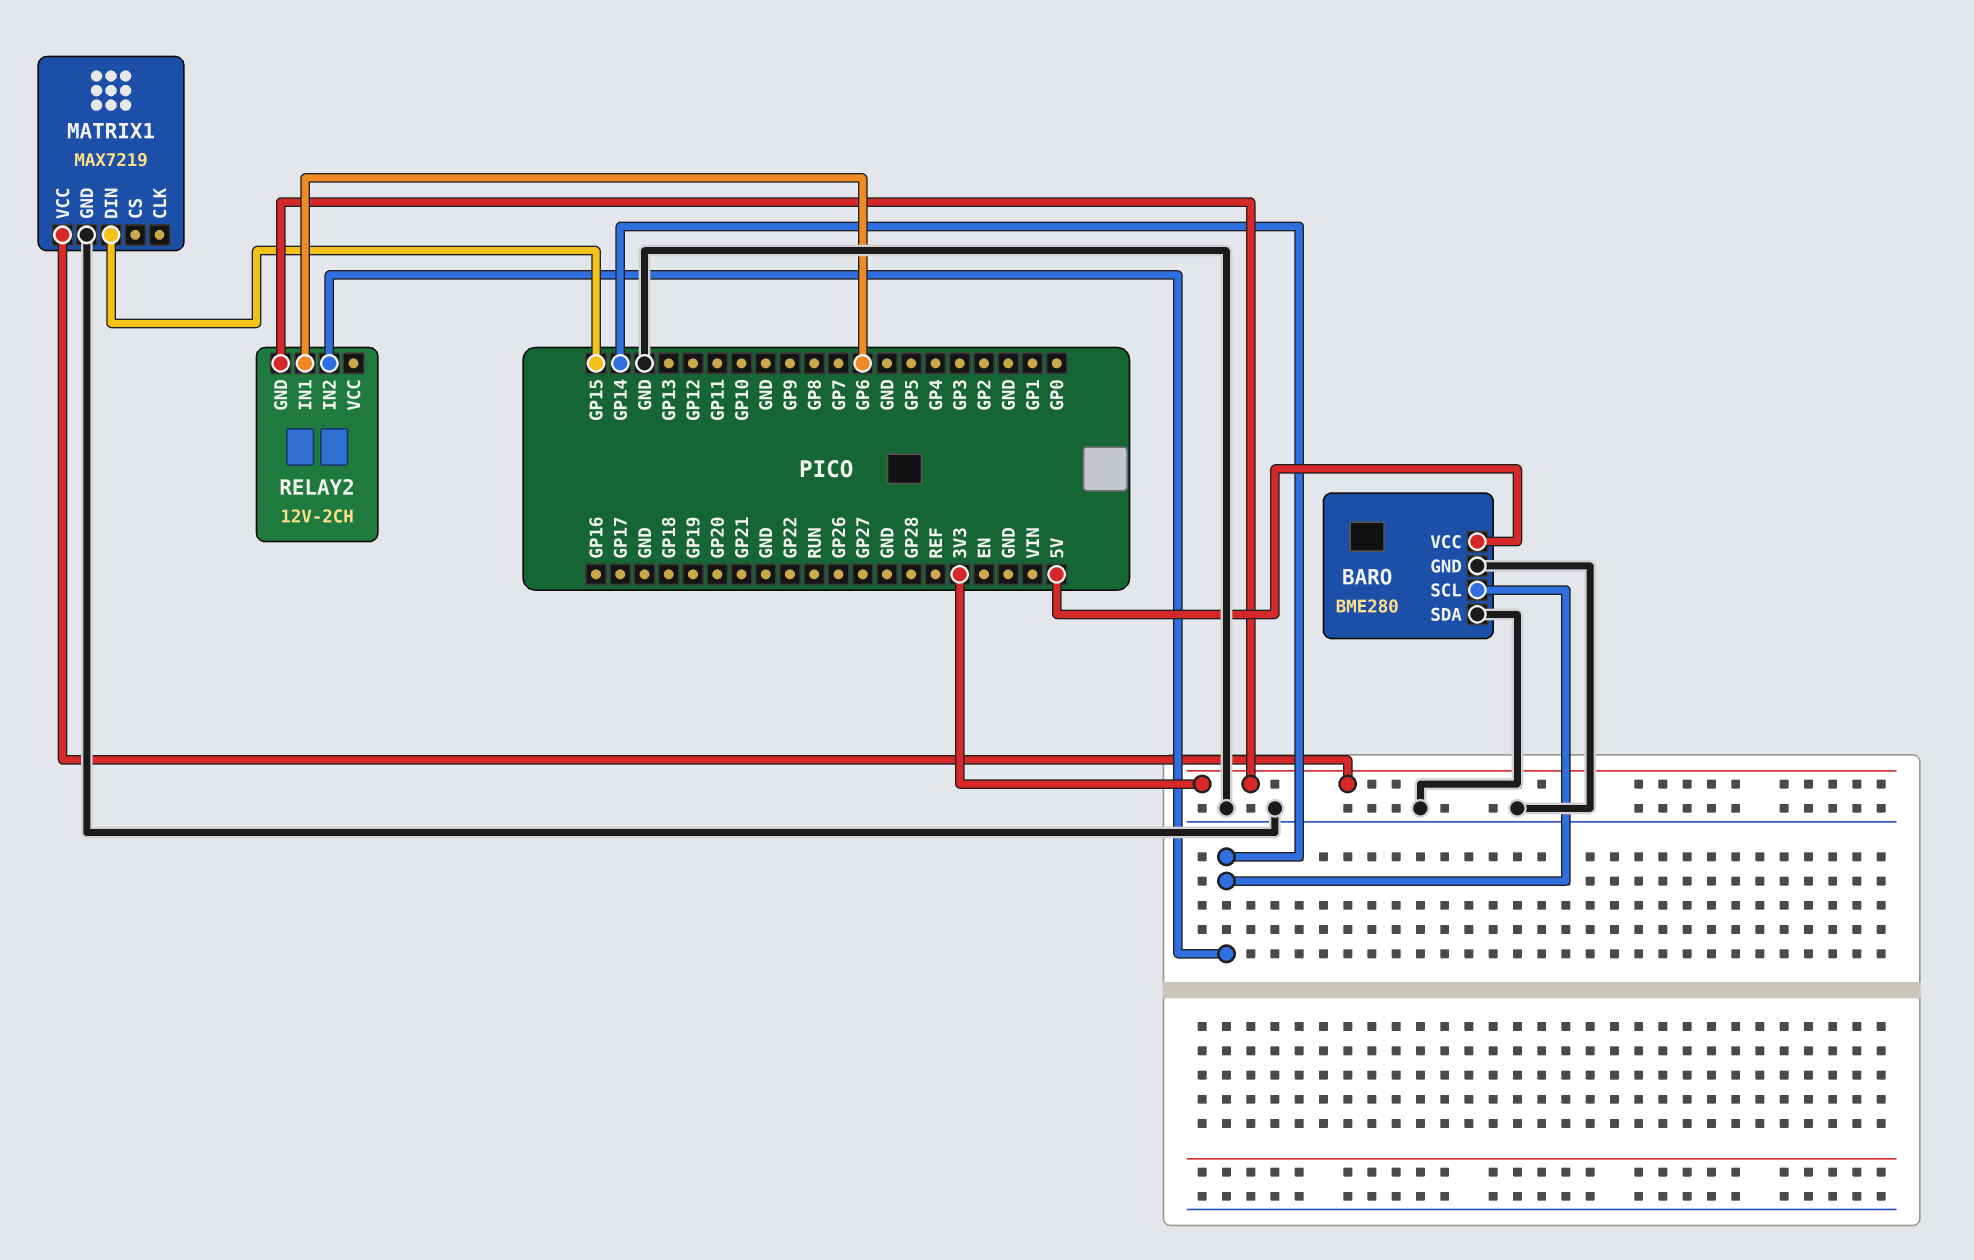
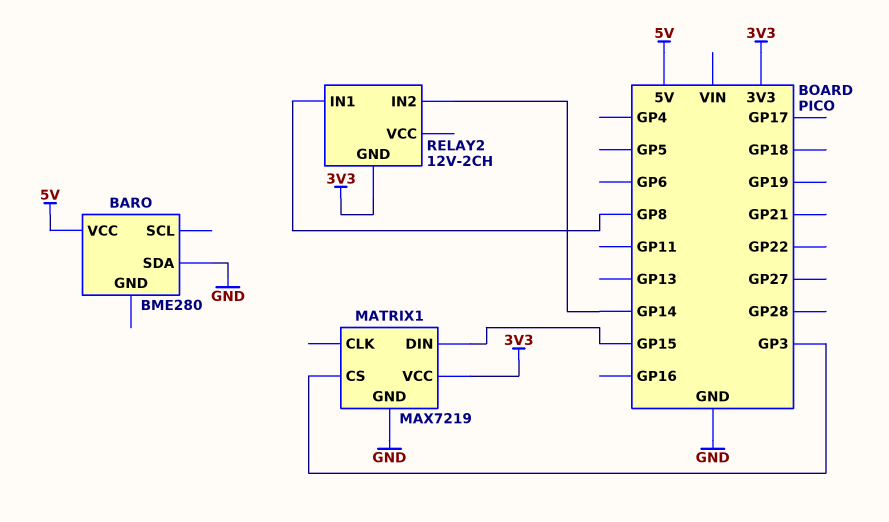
BARO pin GND: GND -> none
BARO pin SCL: GP14 -> none
MATRIX1 pin CS: none -> GP3
RELAY2 pin IN1: GP6 -> GP8

